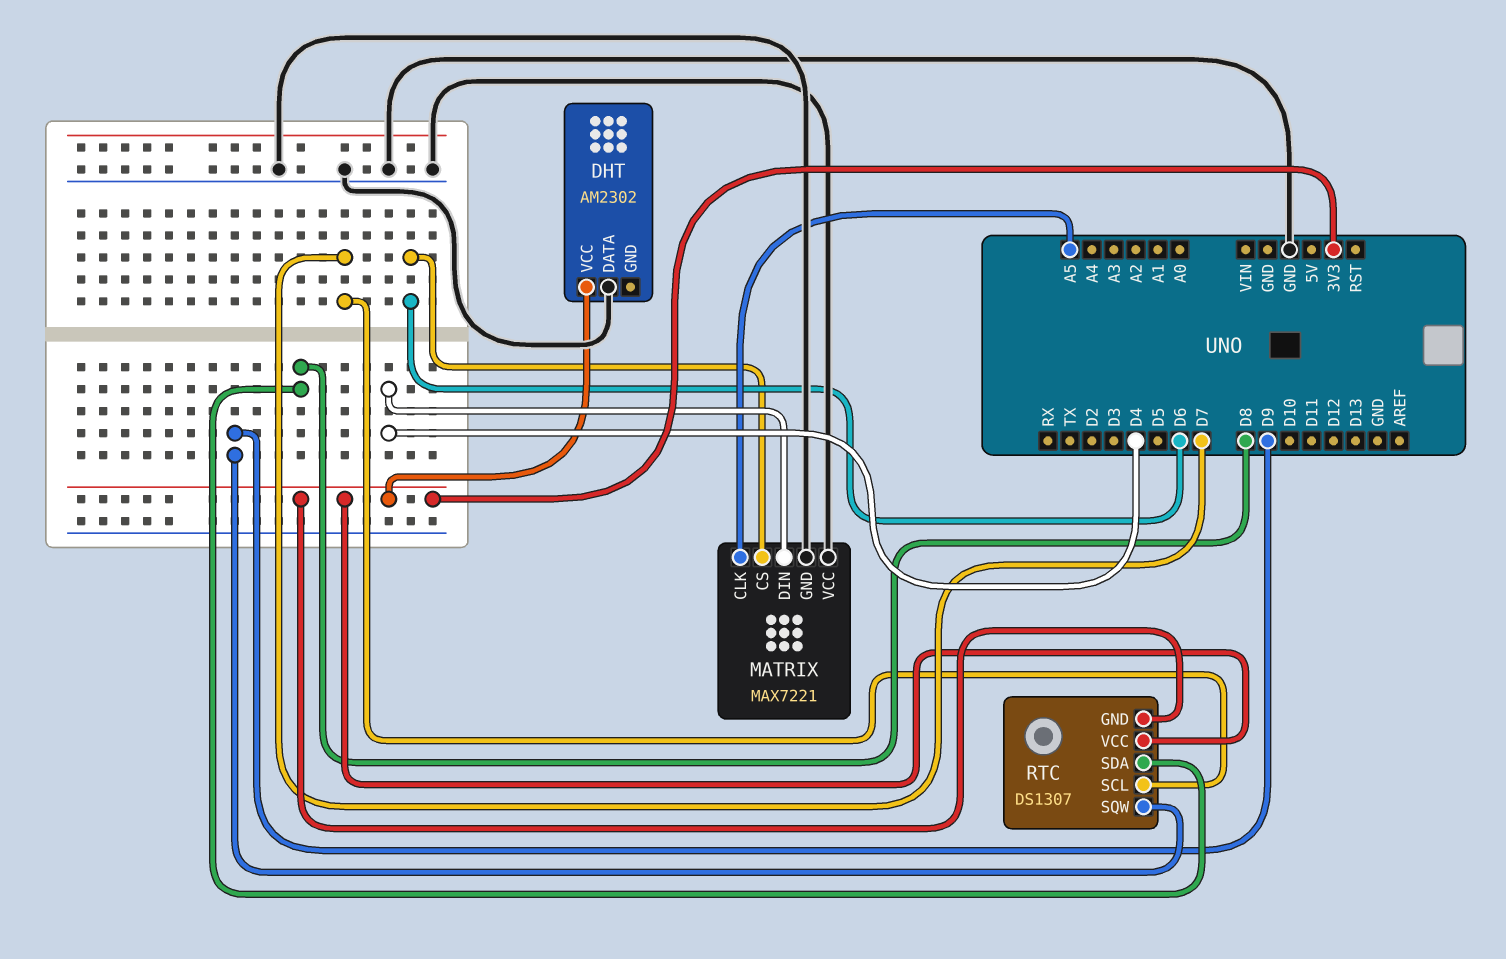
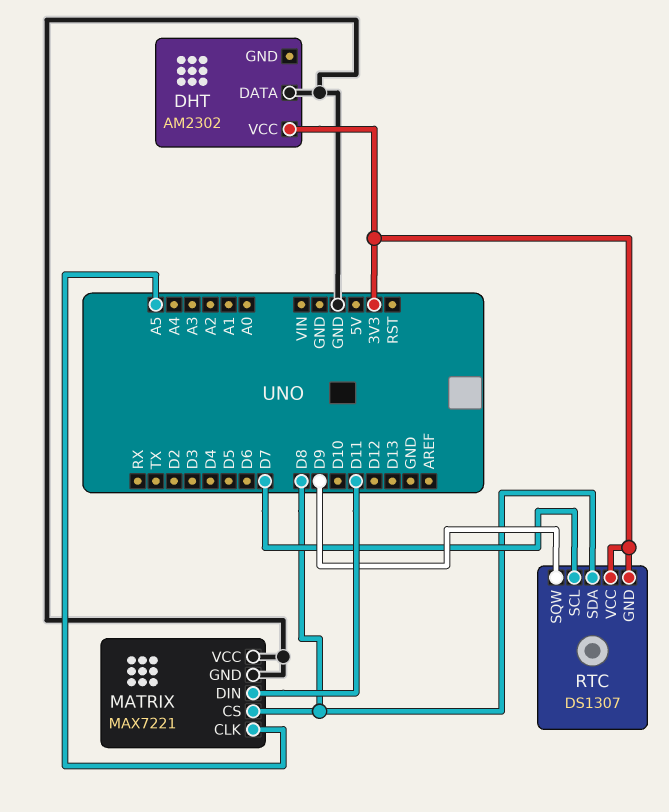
MATRIX pin CS: D6 -> D8
MATRIX pin DIN: D4 -> D11

